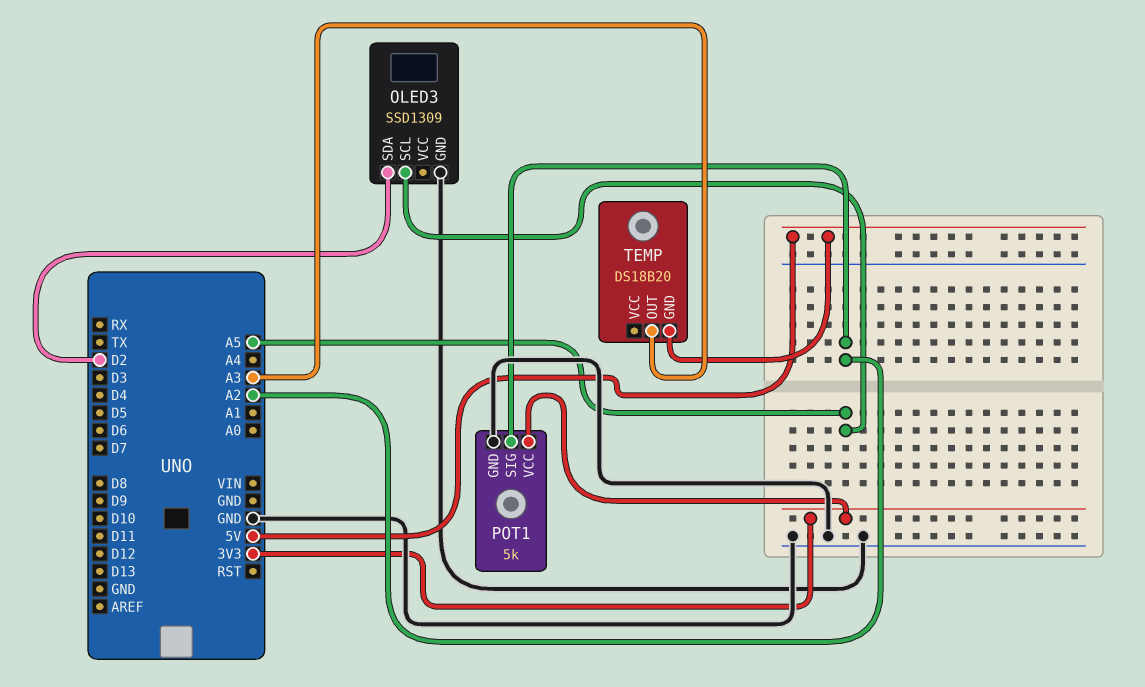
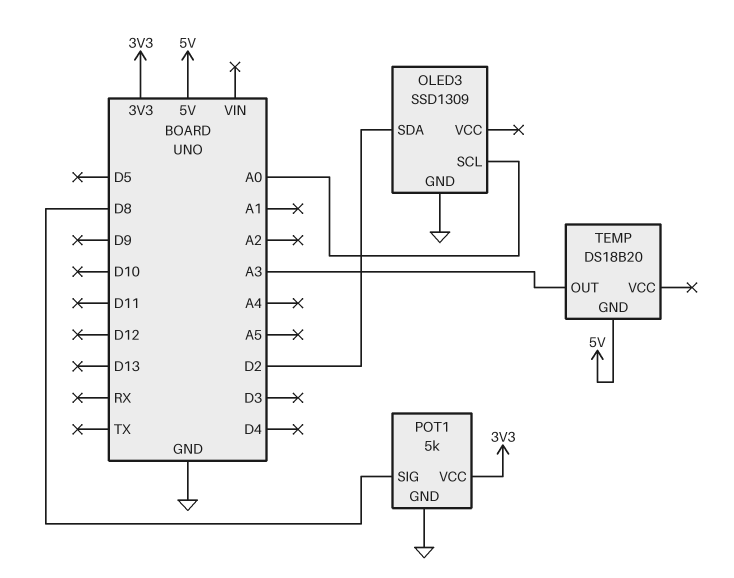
OLED3 pin SCL: A5 -> A0
POT1 pin SIG: A2 -> D8

